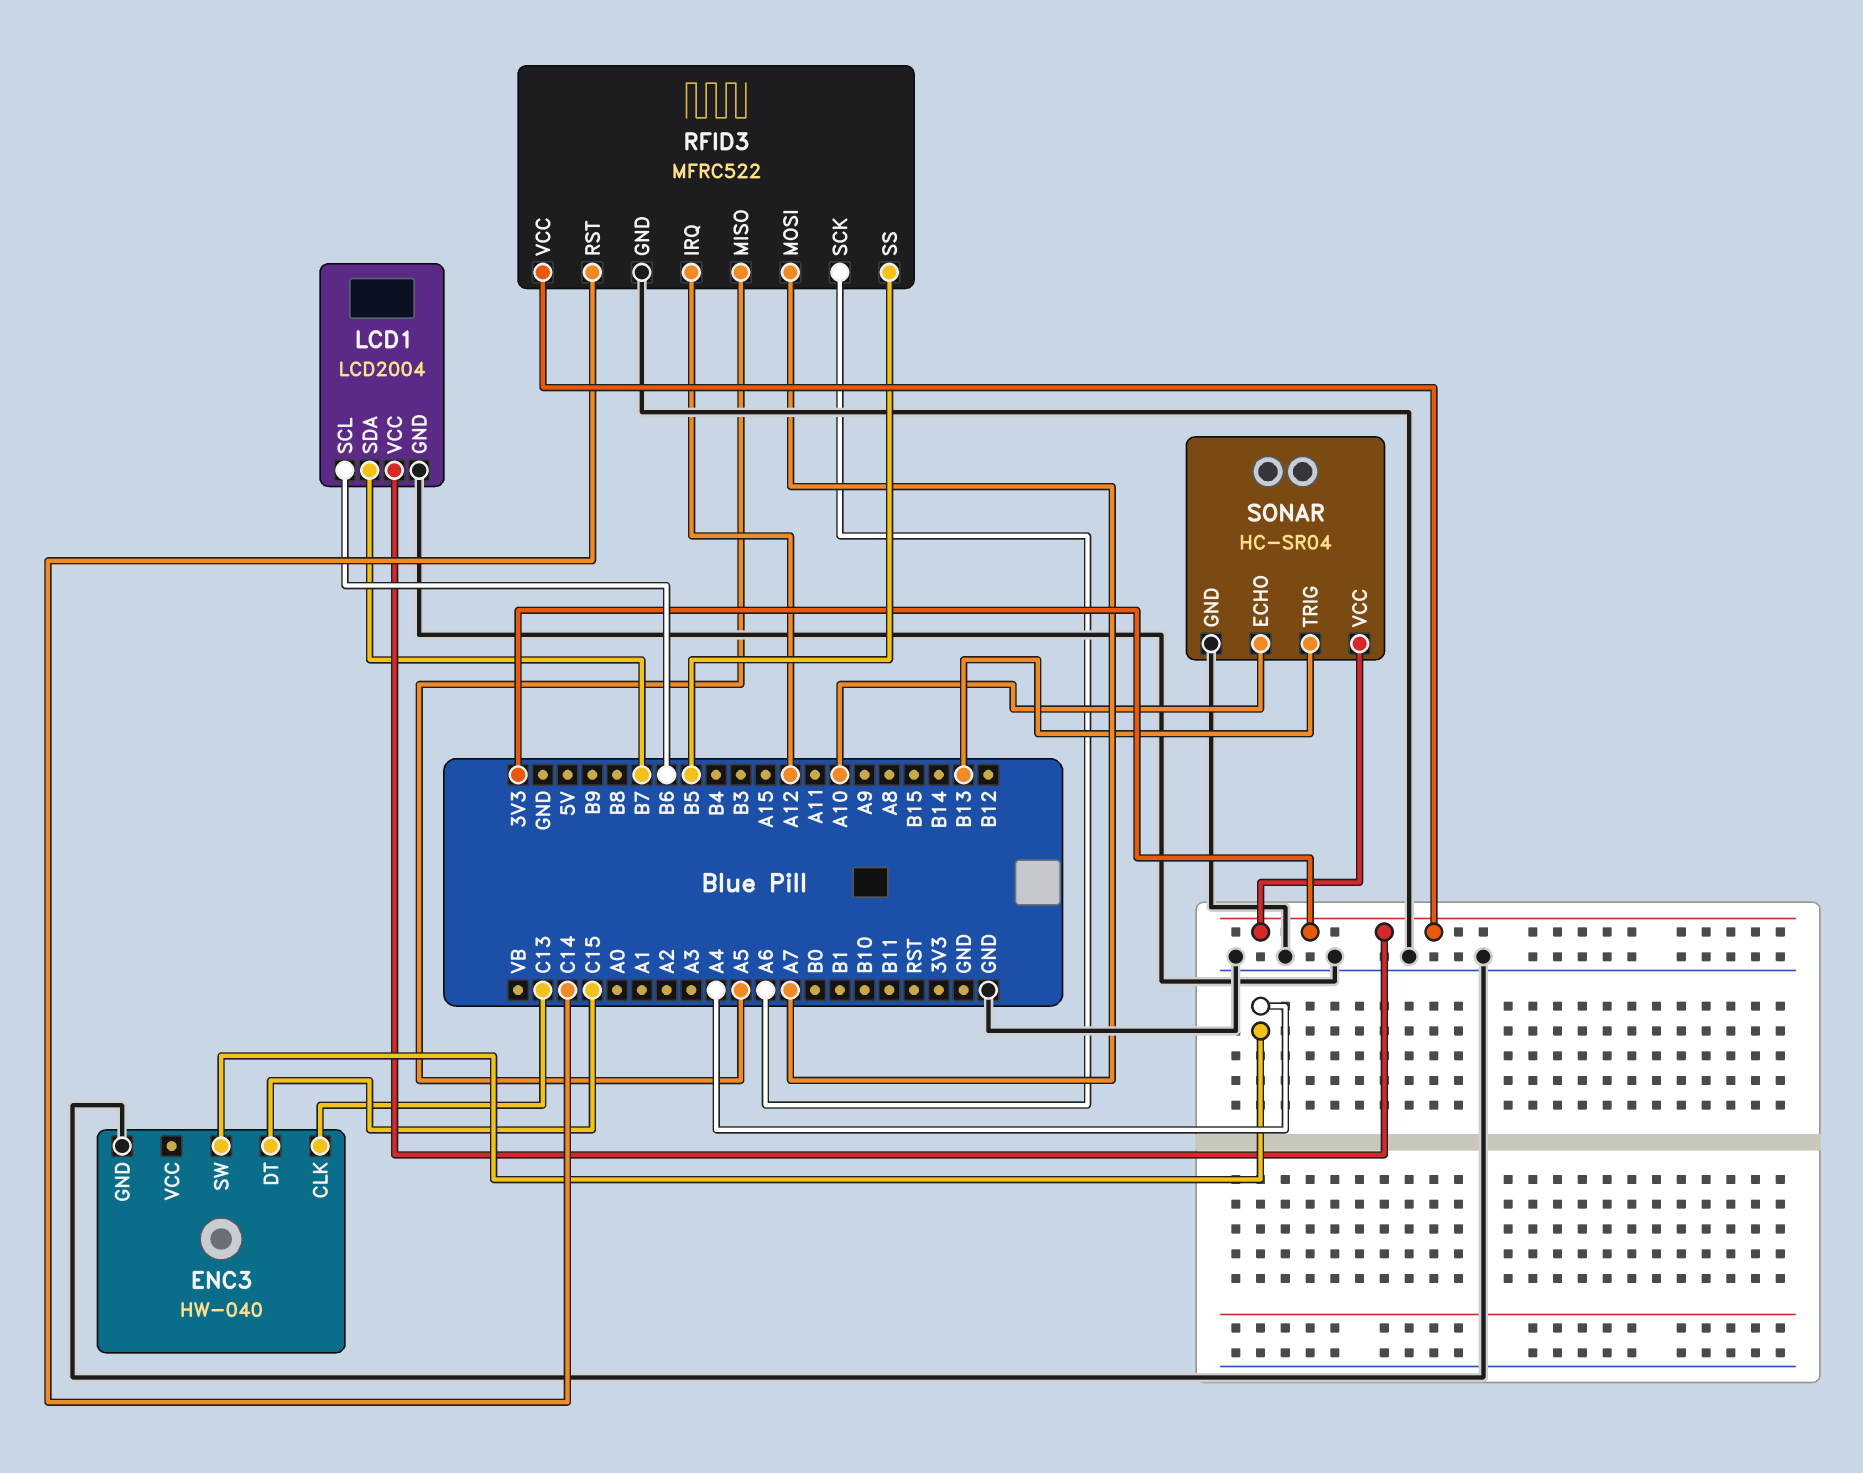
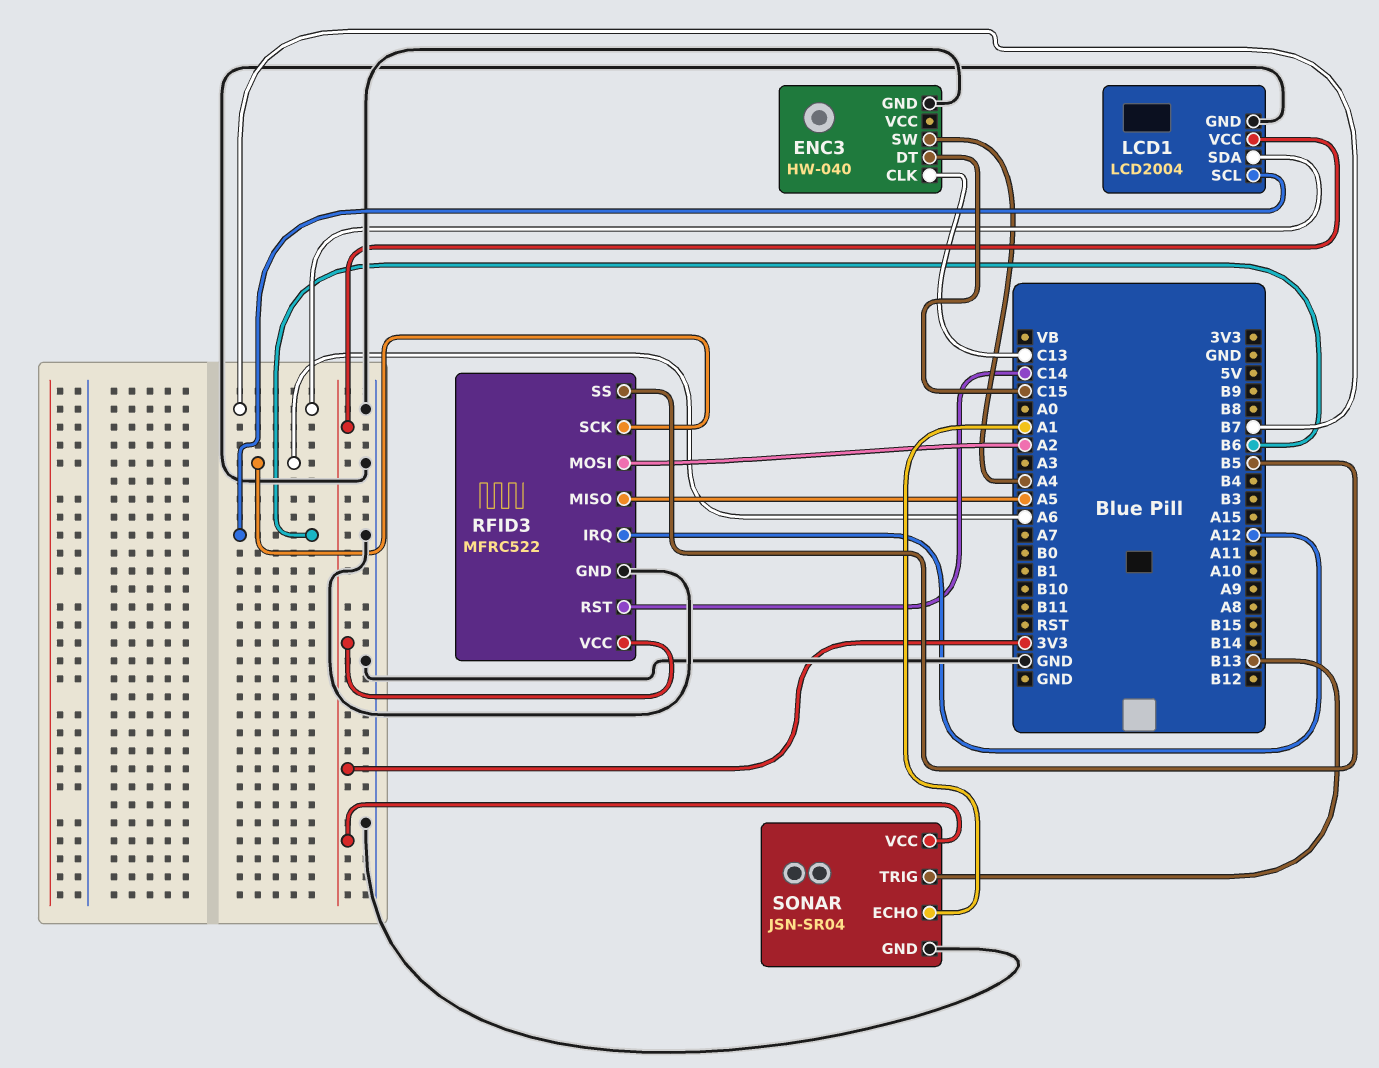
RFID3 pin MOSI: A7 -> A2
SONAR: HC-SR04 -> JSN-SR04
SONAR pin ECHO: A10 -> A1

